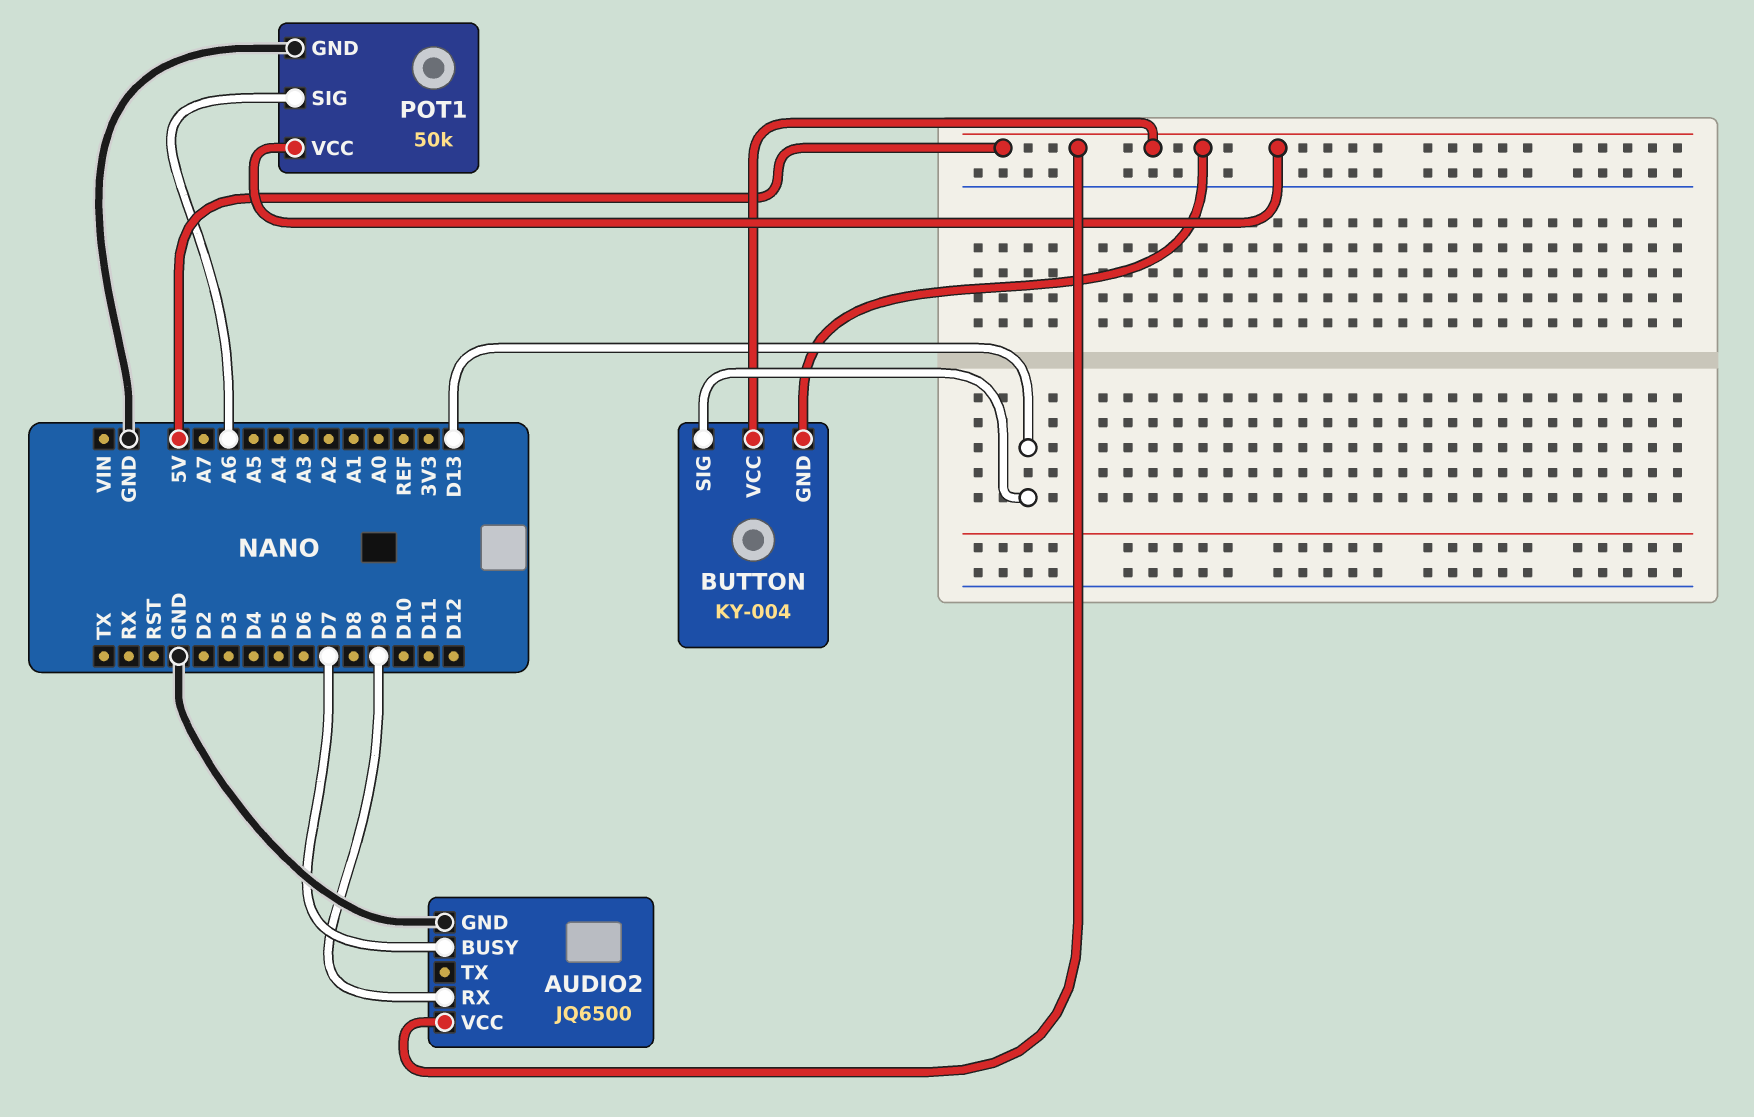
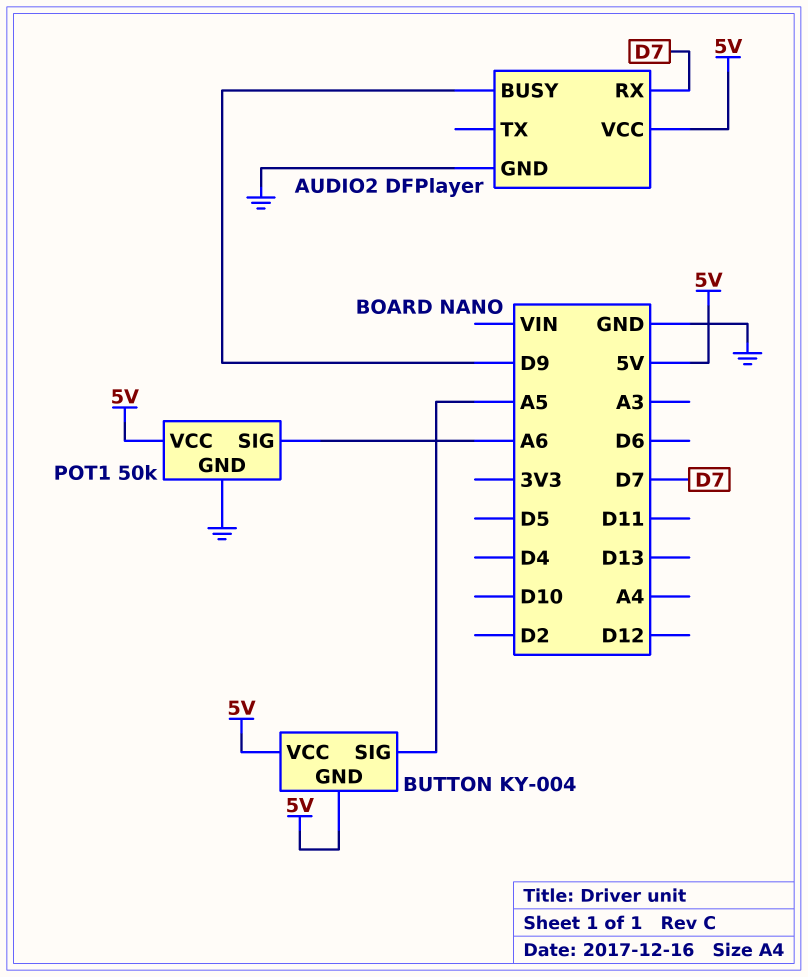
AUDIO2: JQ6500 -> DFPlayer
AUDIO2 pin BUSY: D7 -> D9
AUDIO2 pin RX: D9 -> D7
BUTTON pin SIG: D13 -> A5

